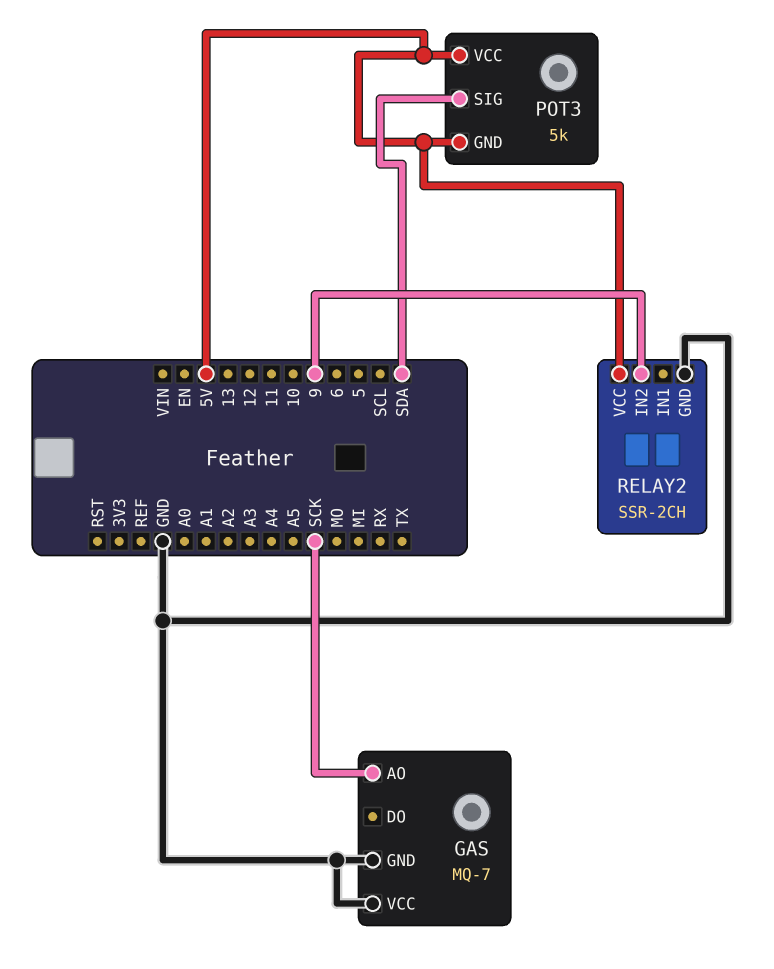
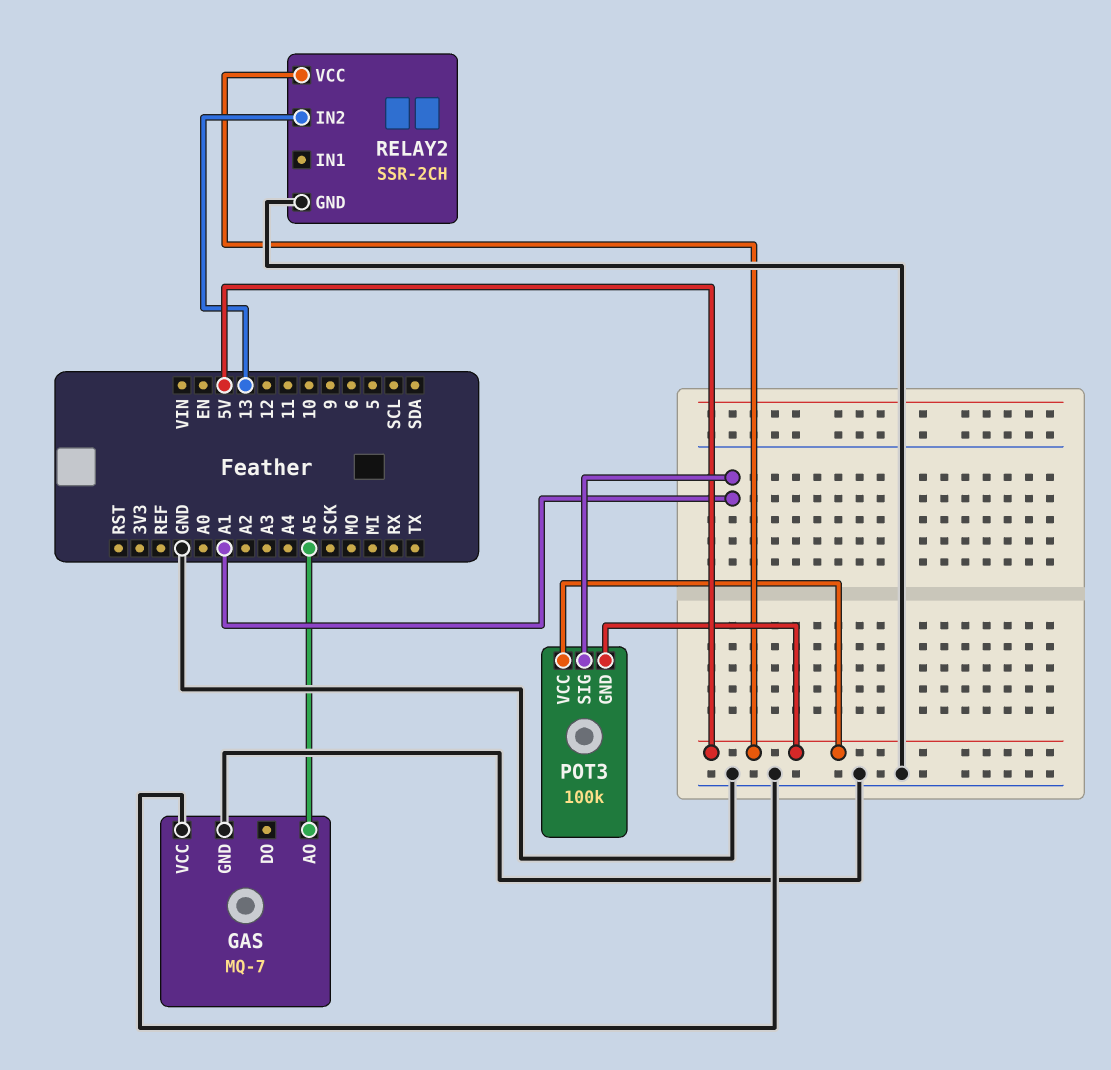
GAS pin AO: SCK -> A5
POT3: 5k -> 100k
POT3 pin SIG: SDA -> A1
RELAY2 pin IN2: 9 -> 13

